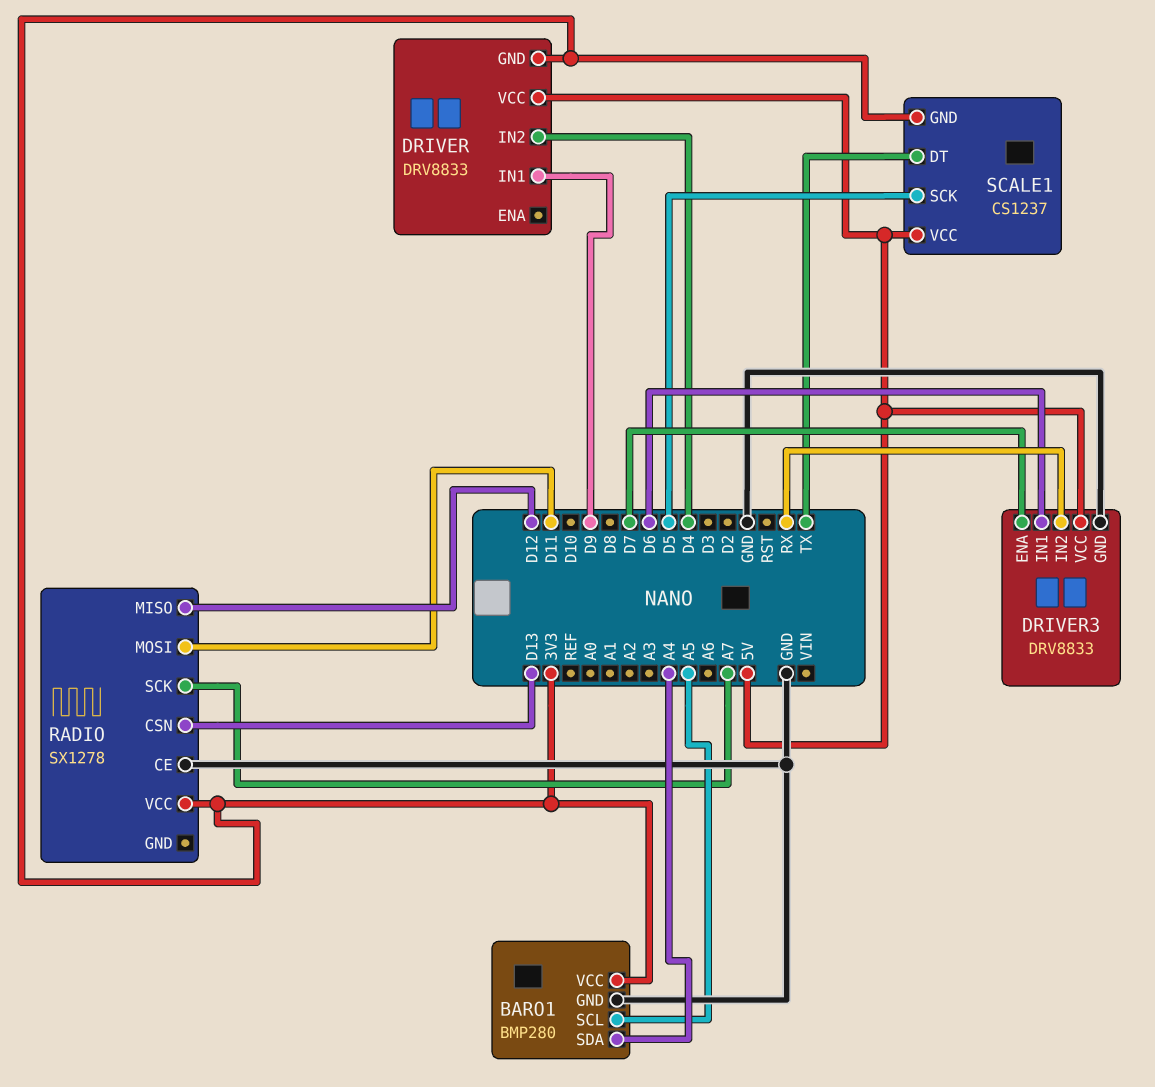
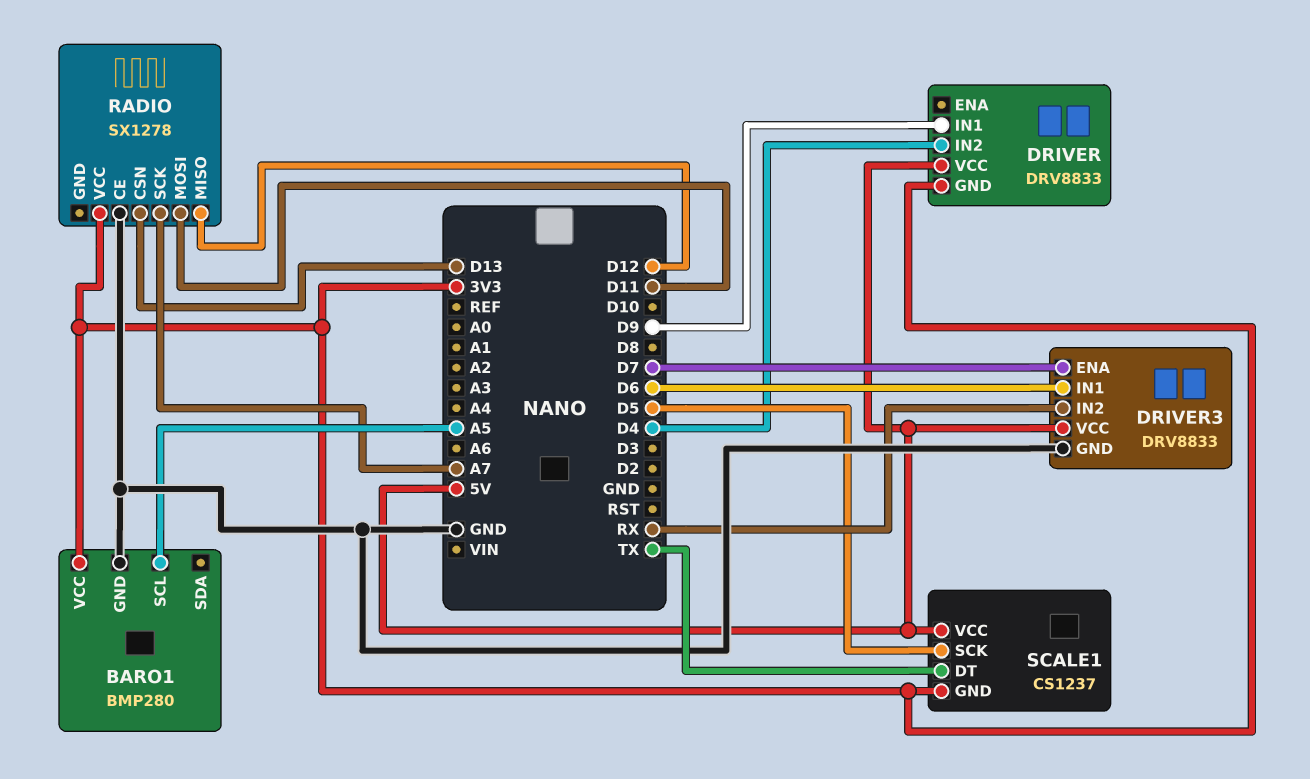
BARO1 pin SDA: A4 -> none

